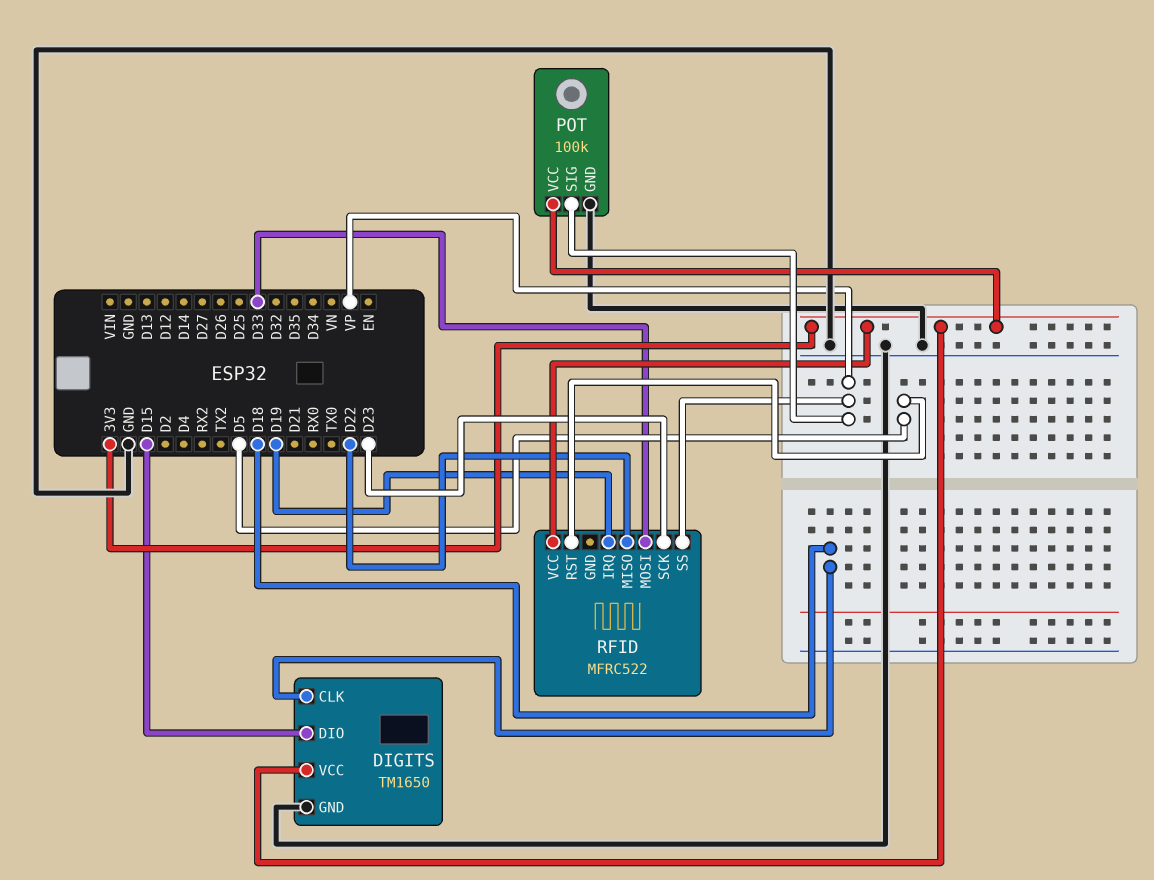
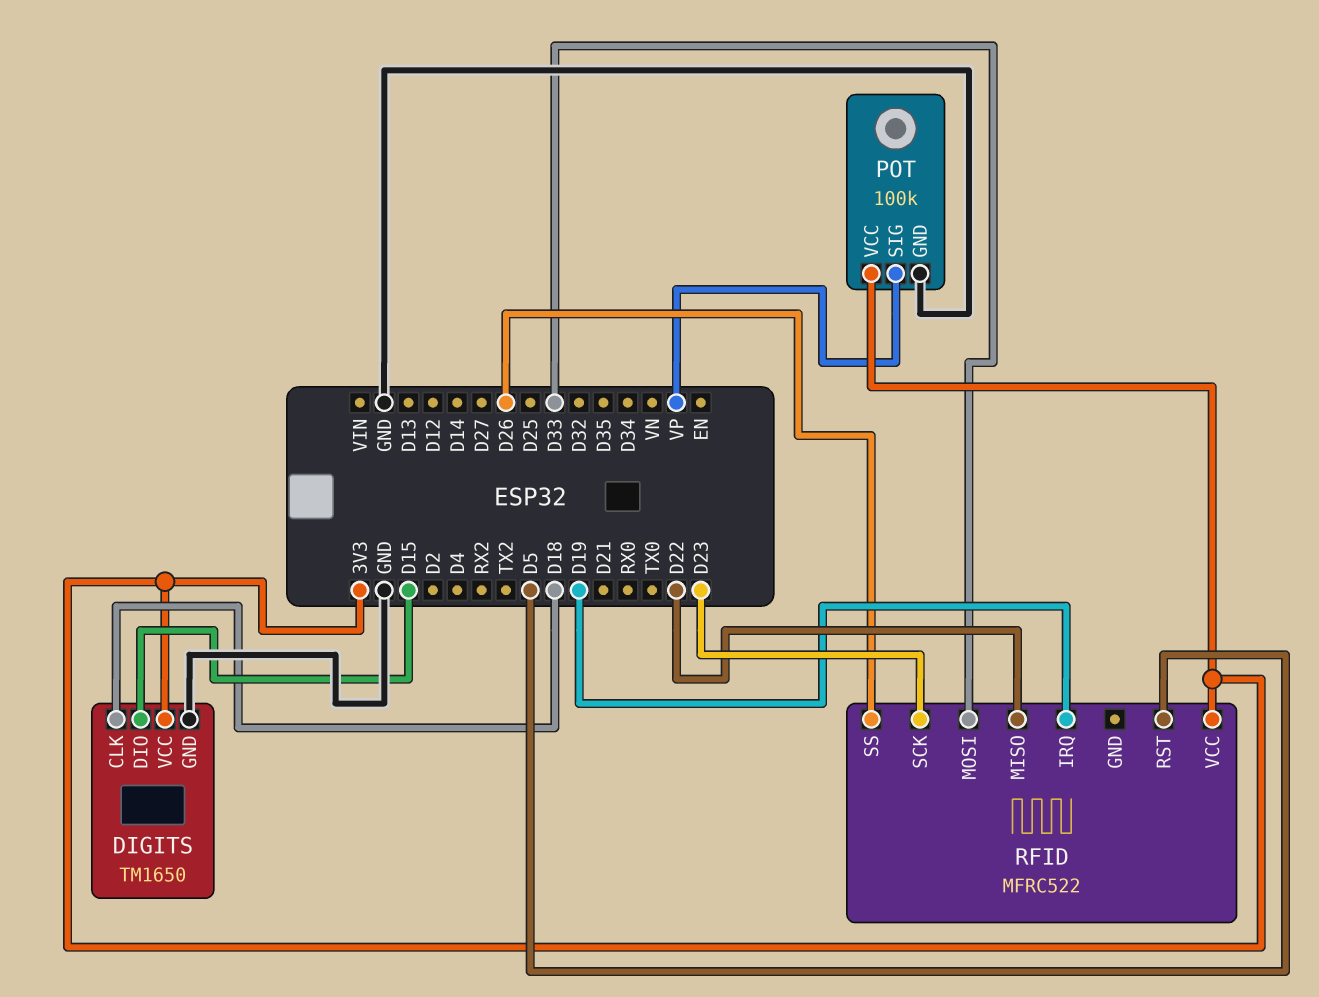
RFID pin SS: VP -> D26

